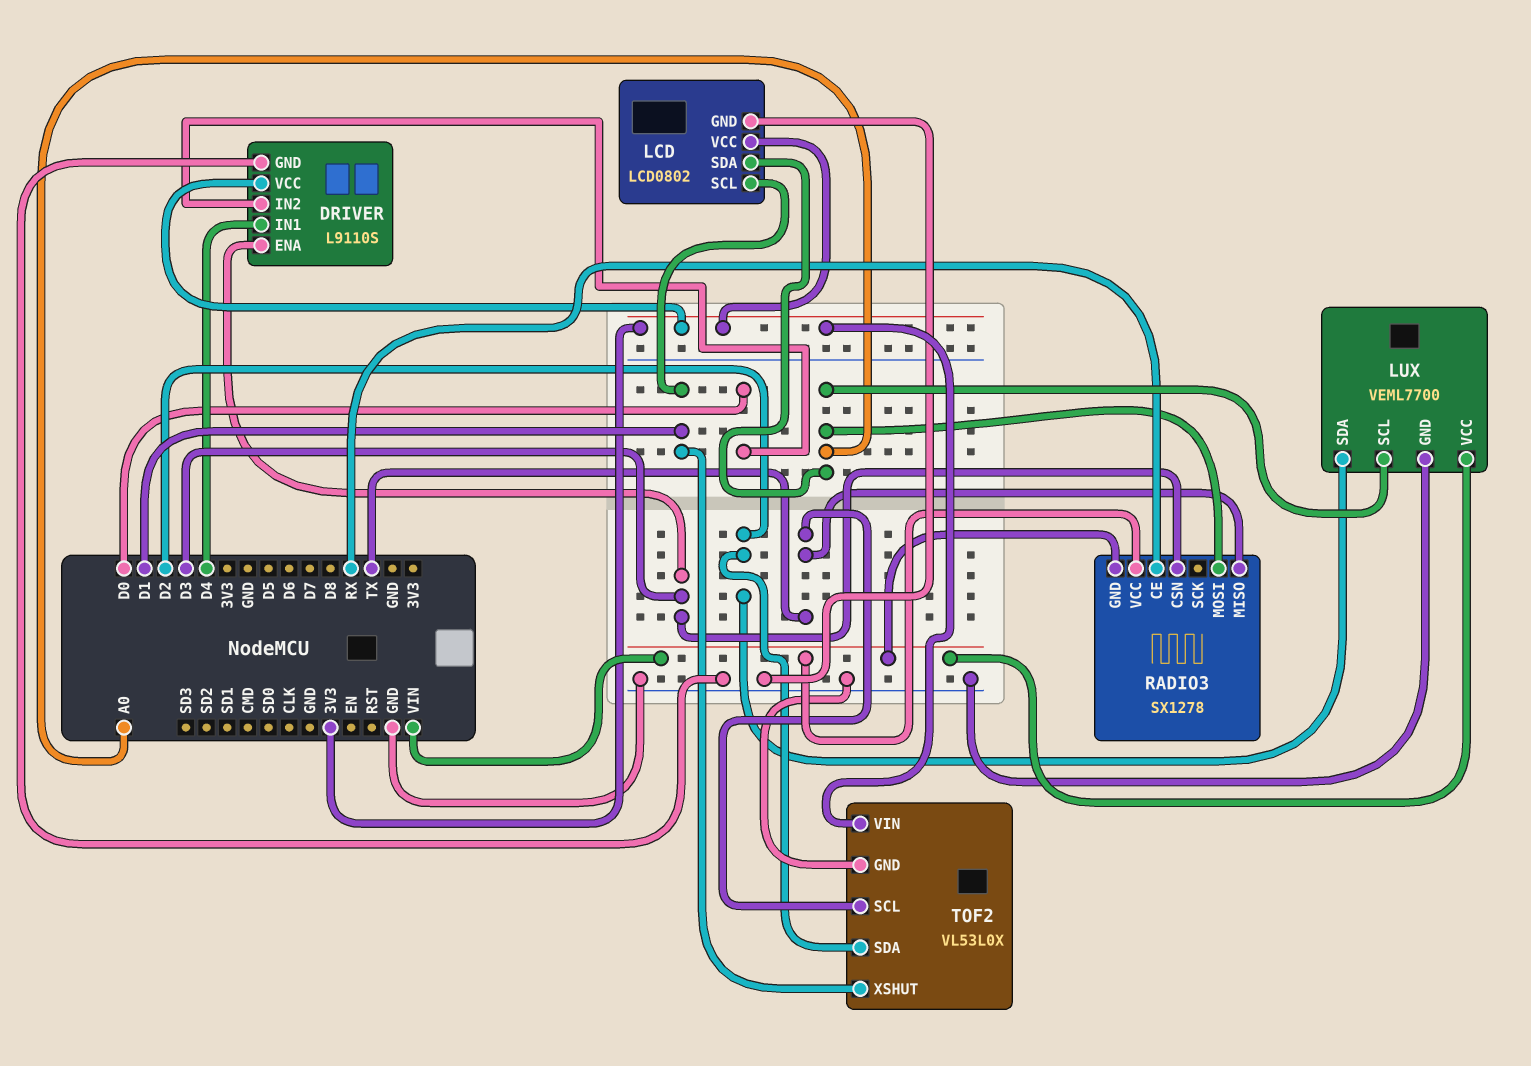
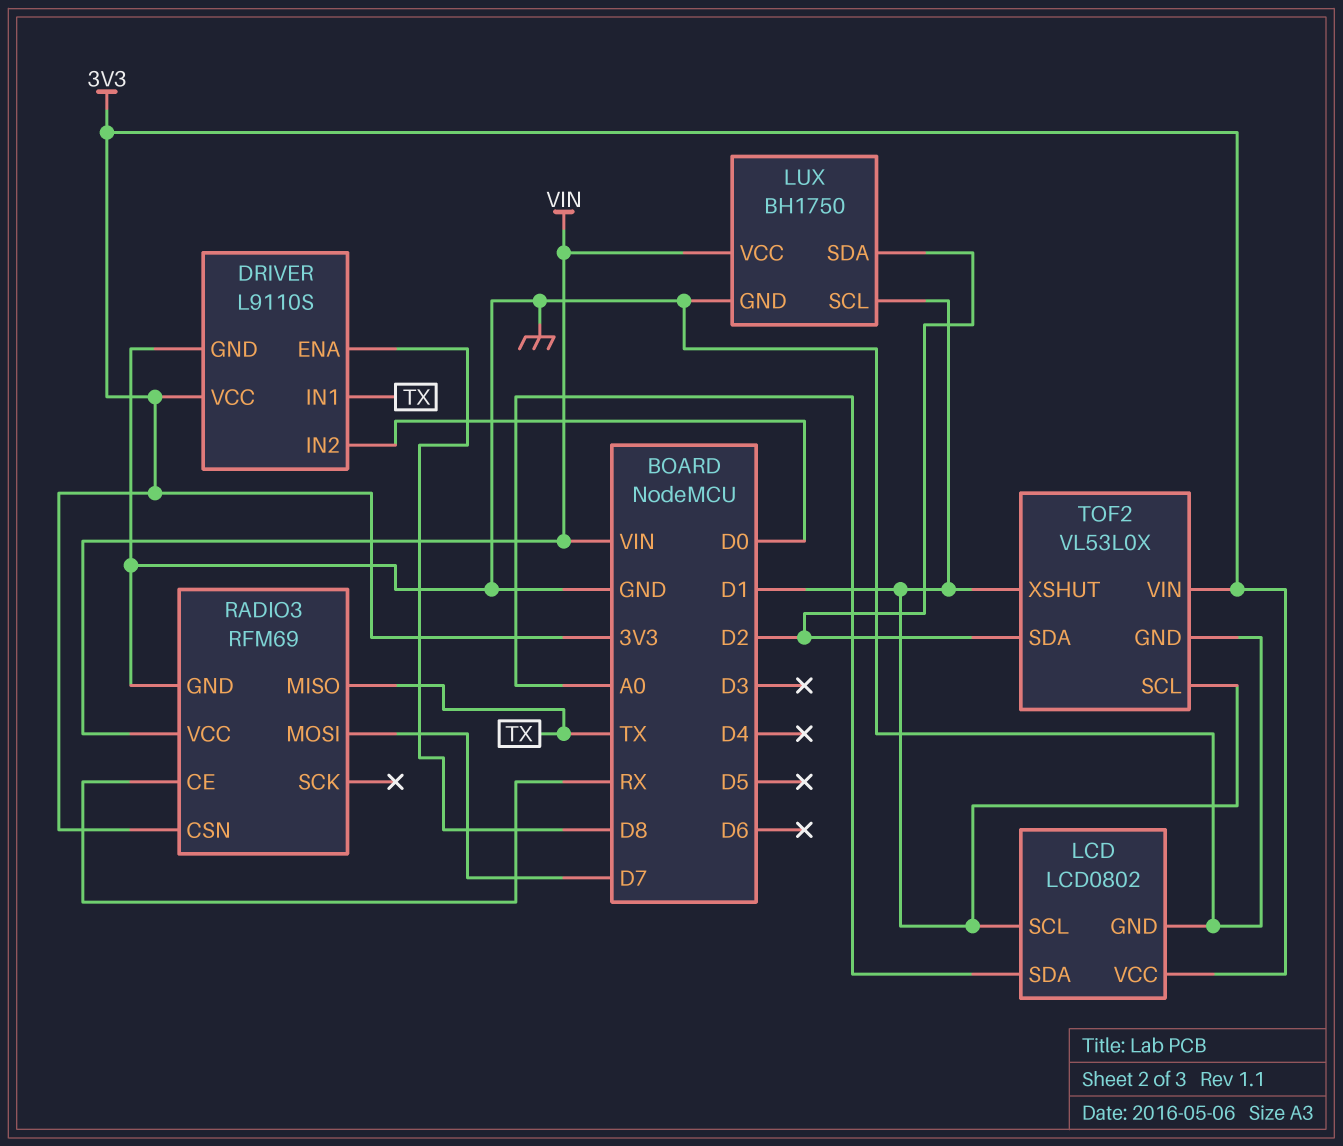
DRIVER pin ENA: D3 -> D8
DRIVER pin IN1: D4 -> TX
LUX: VEML7700 -> BH1750
LUX pin SCL: A0 -> D1
RADIO3: SX1278 -> RFM69
RADIO3 pin CSN: D3 -> 3V3
RADIO3 pin GND: VIN -> GND
RADIO3 pin MOSI: A0 -> D7
TOF2 pin SCL: TX -> D1

